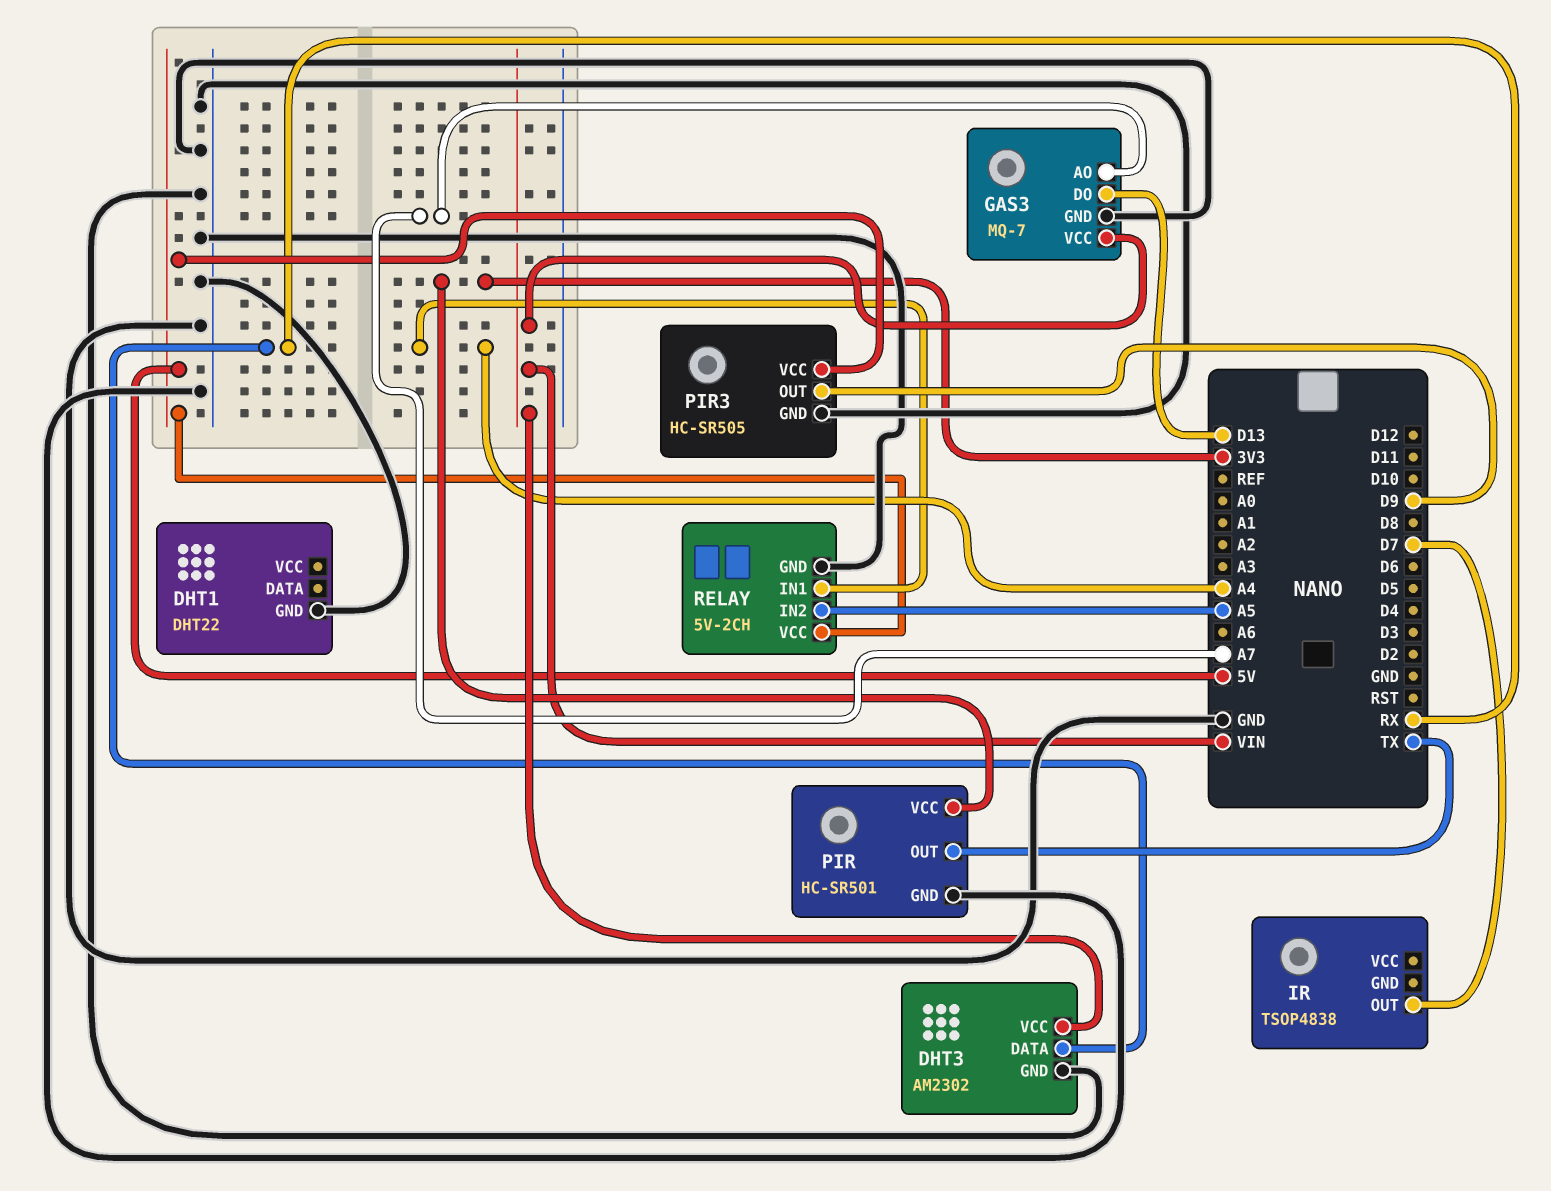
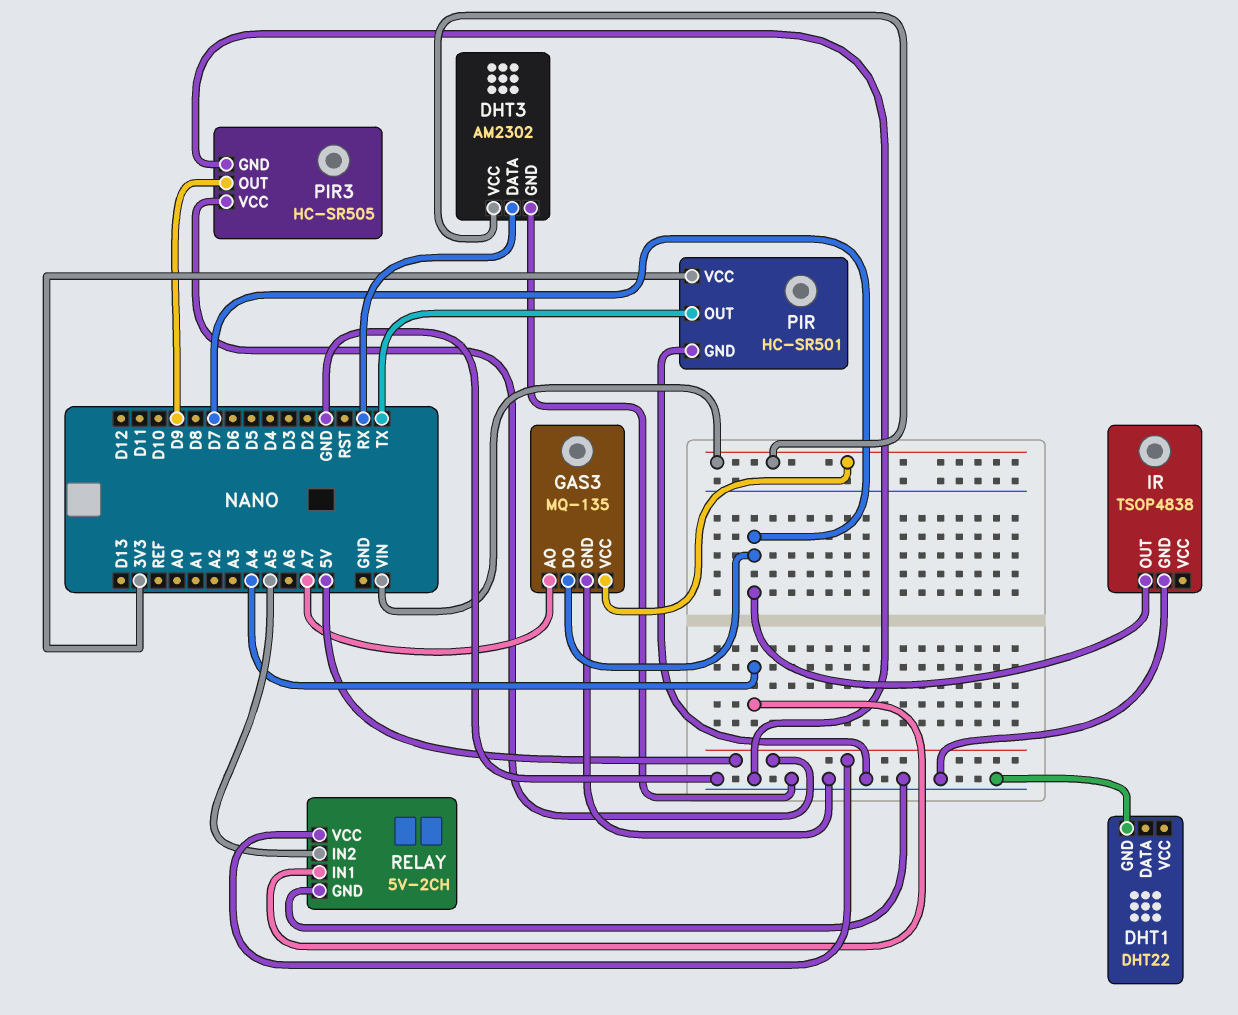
GAS3: MQ-7 -> MQ-135
GAS3 pin DO: D13 -> D7
IR pin GND: none -> GND

